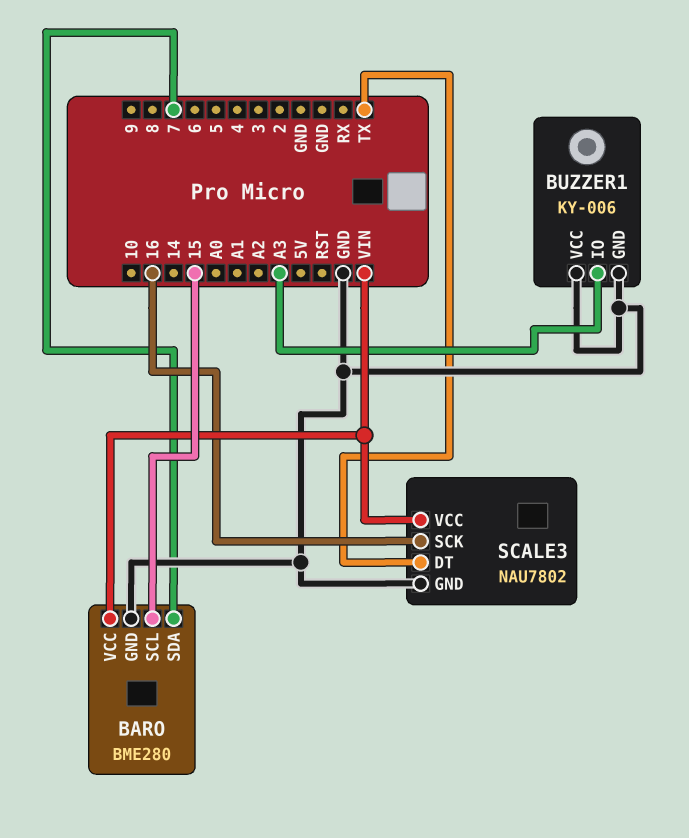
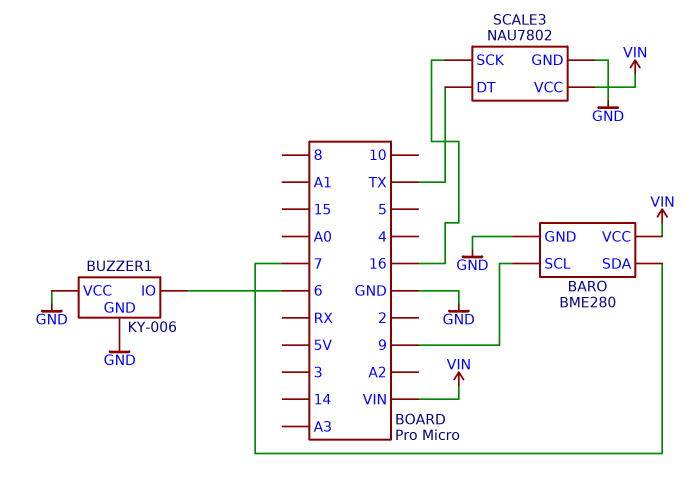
BARO pin SCL: 15 -> 9
BUZZER1 pin IO: A3 -> 6

